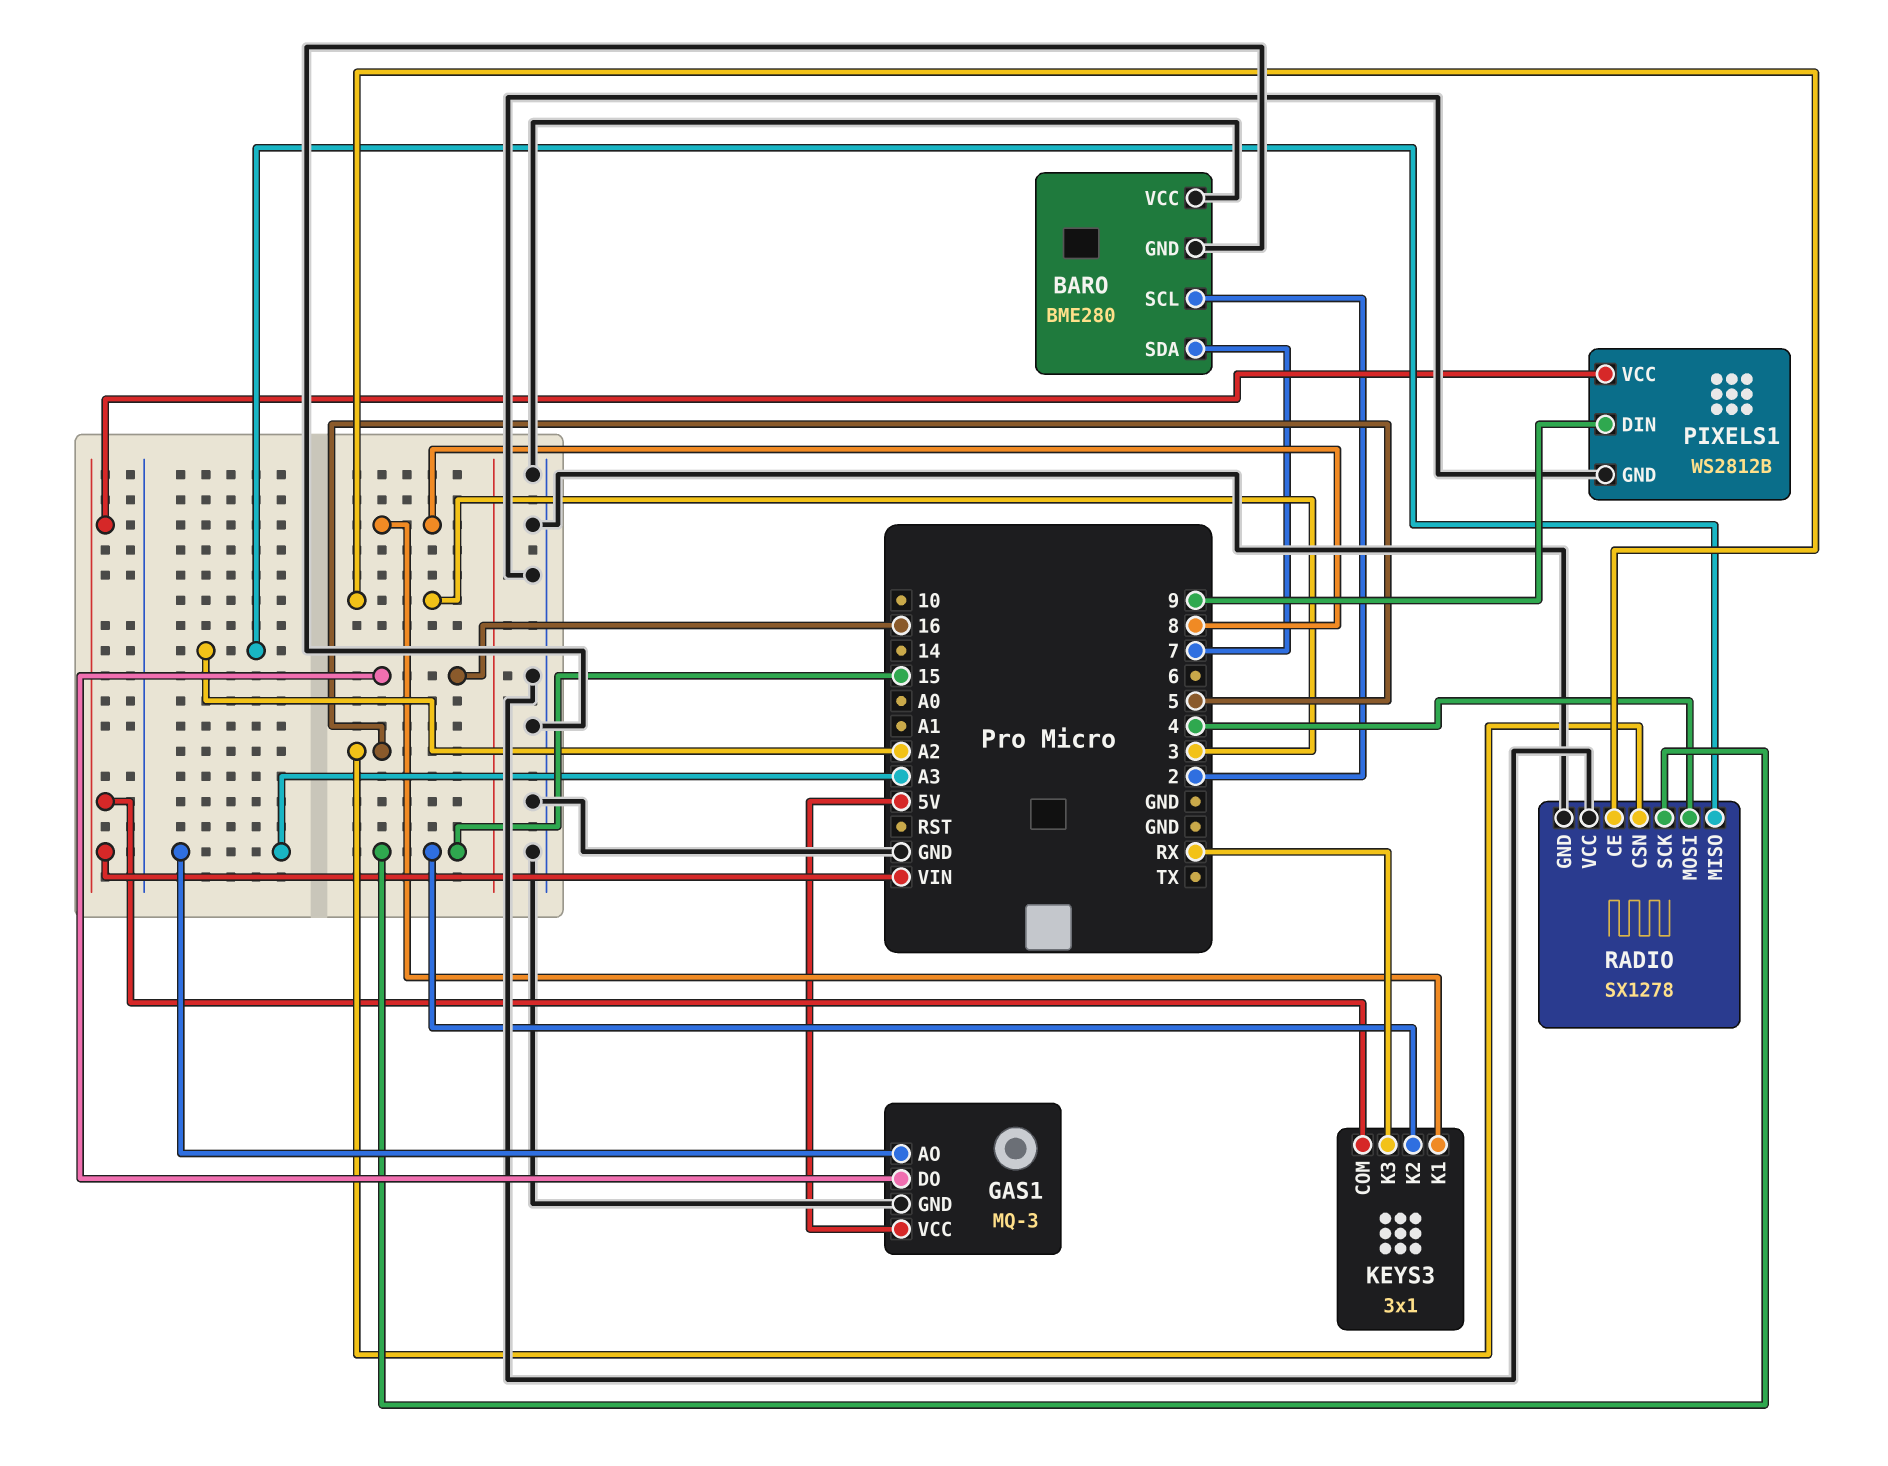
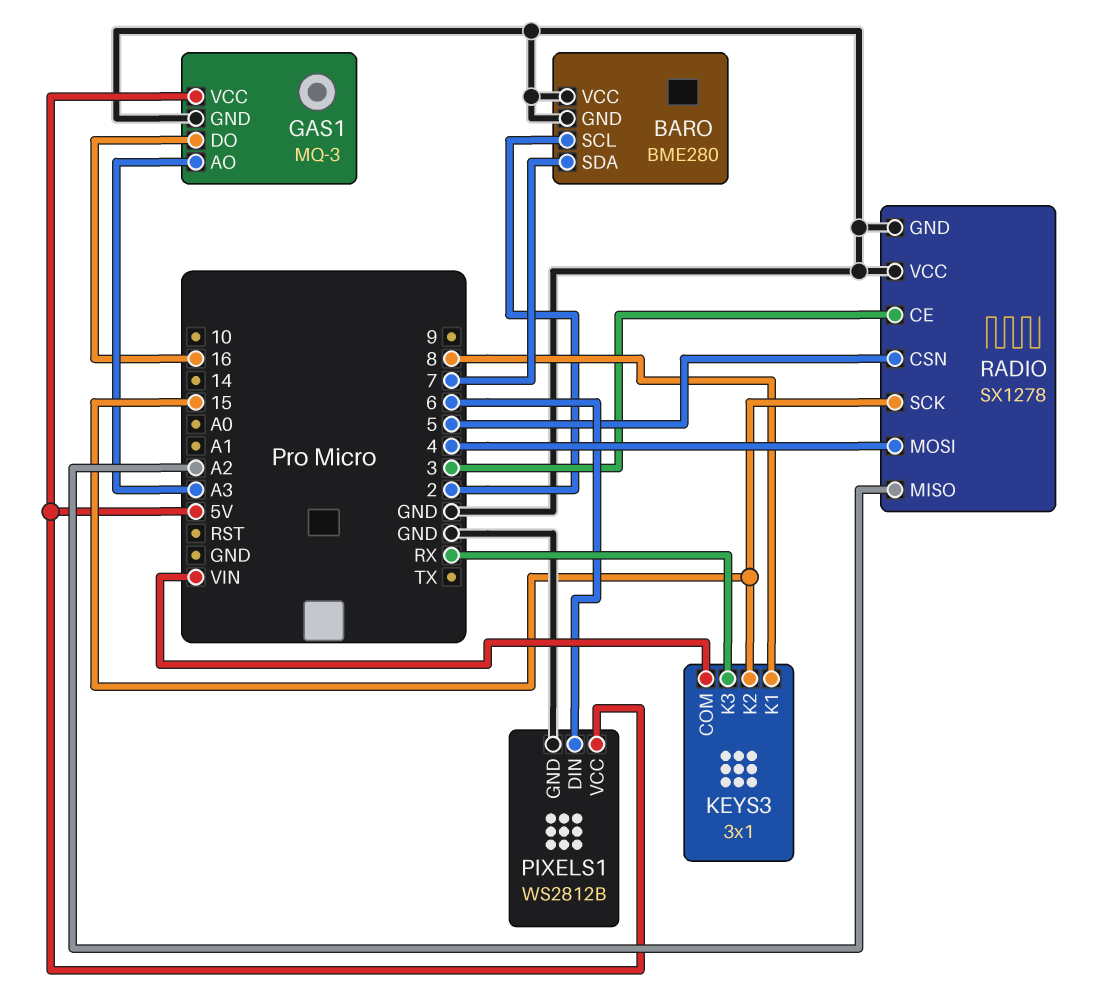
PIXELS1 pin DIN: 9 -> 6
PIXELS1 pin VCC: VIN -> 5V

